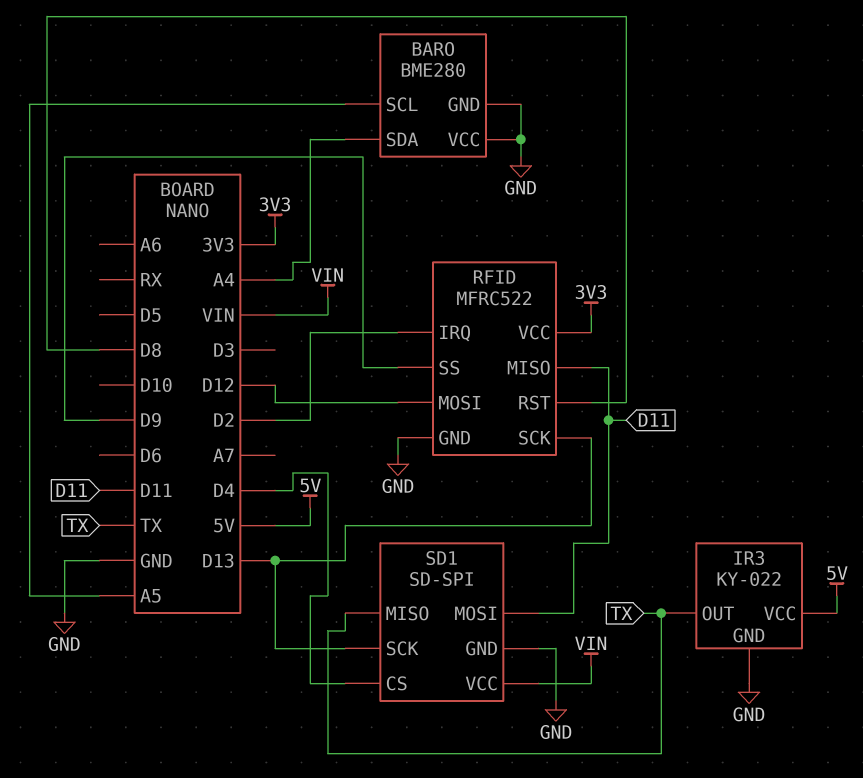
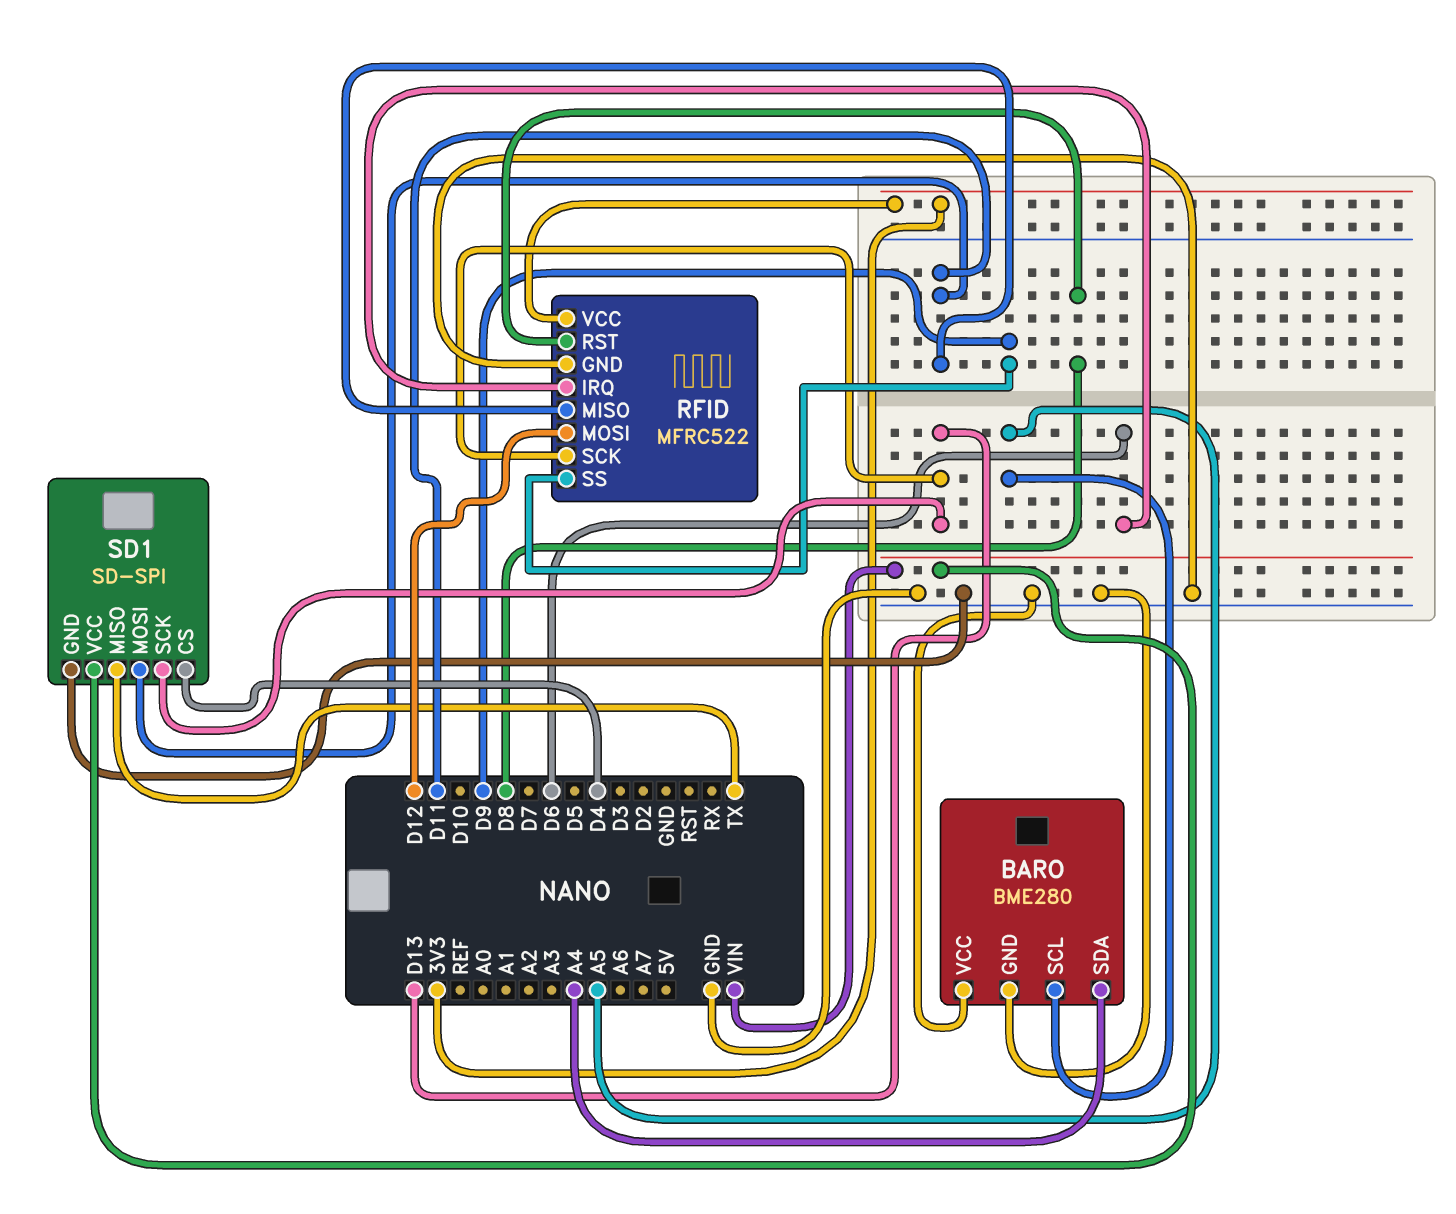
IR3: KY-022 -> none
IR3 pin GND: GND -> none
IR3 pin OUT: TX -> none
IR3 pin VCC: 5V -> none
RFID pin IRQ: D2 -> D6

